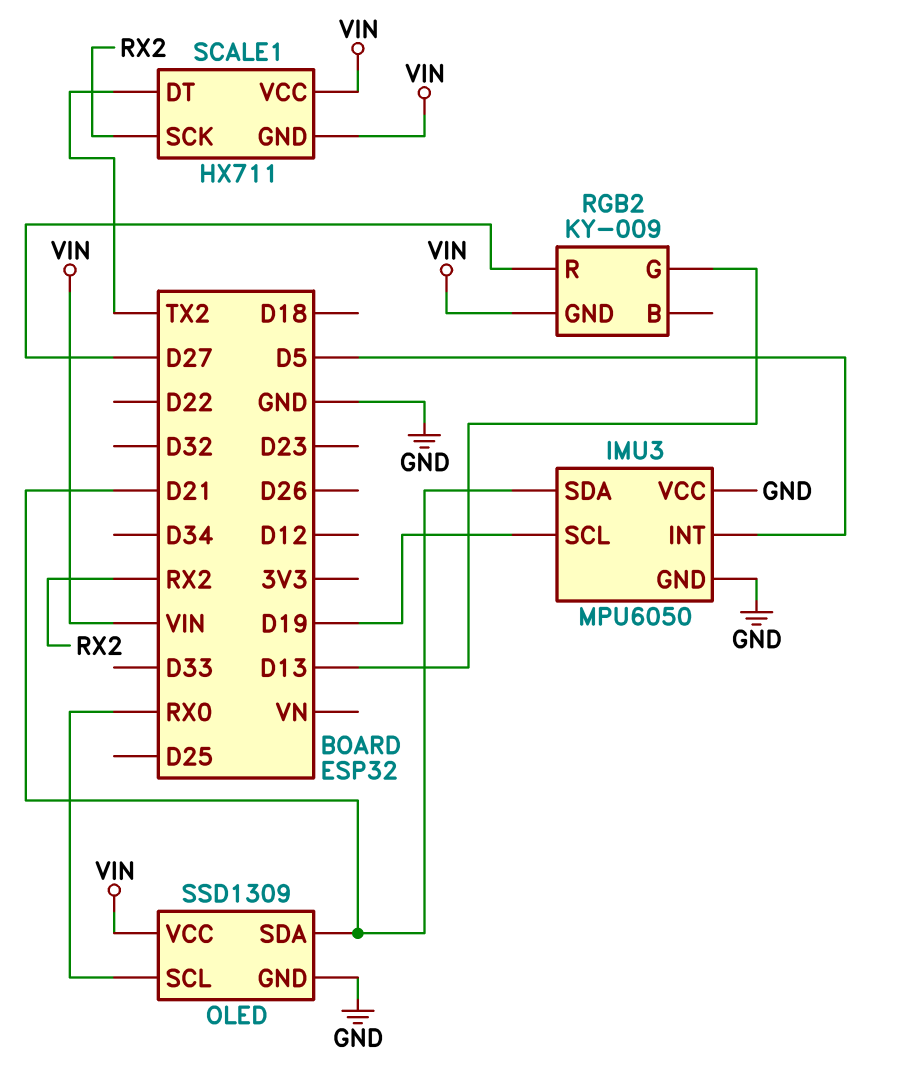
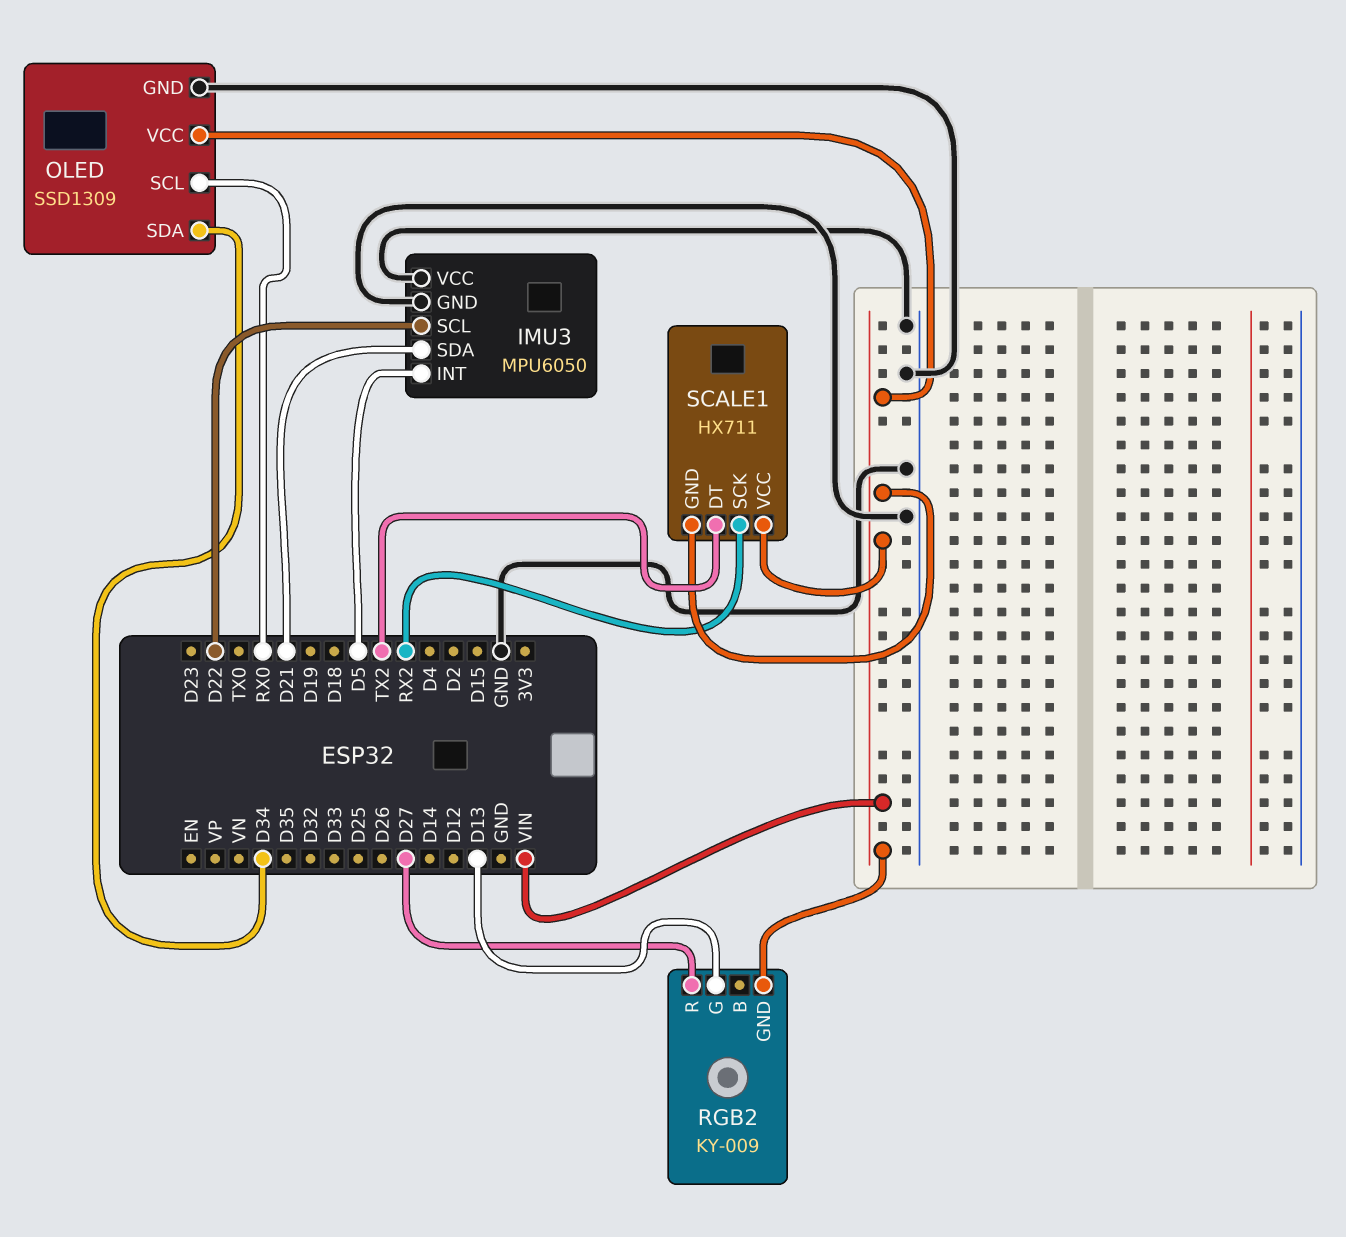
IMU3 pin SCL: D19 -> D22
OLED pin SDA: D21 -> D34

